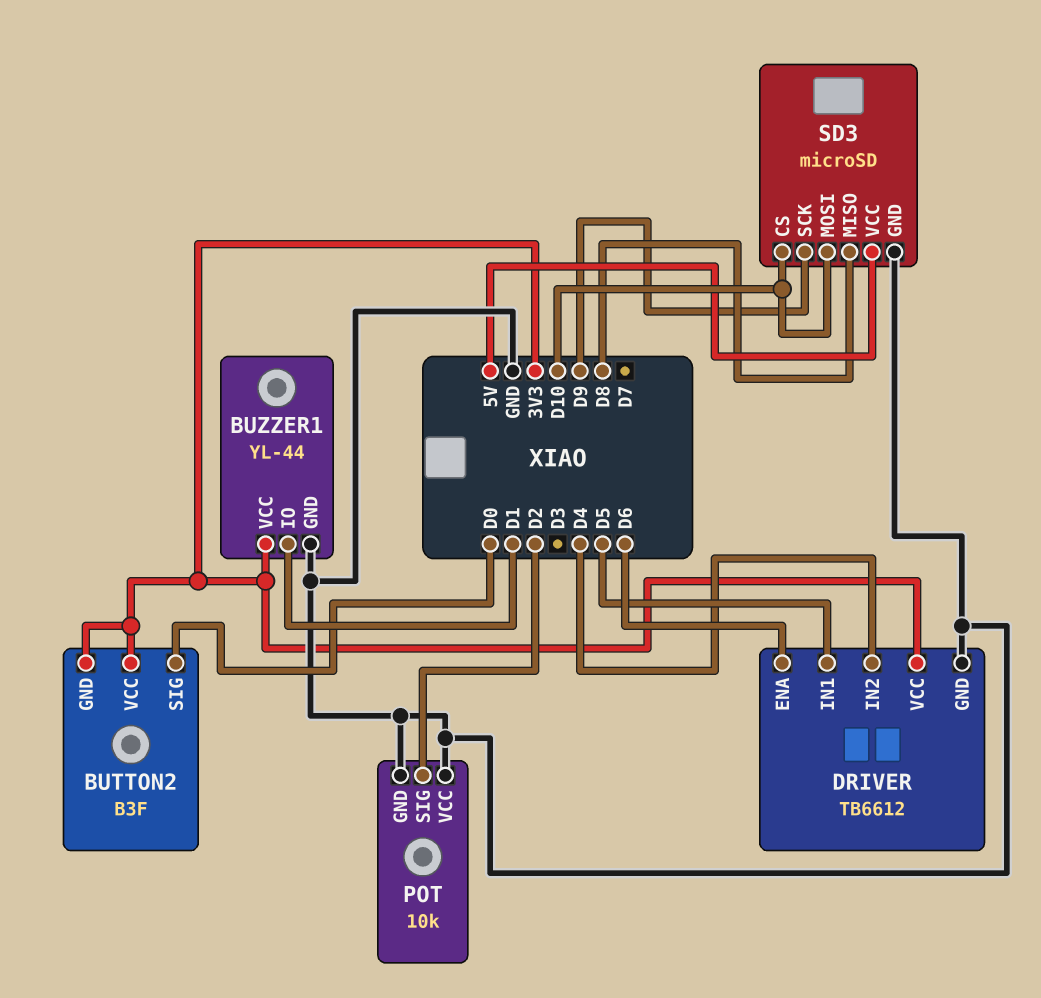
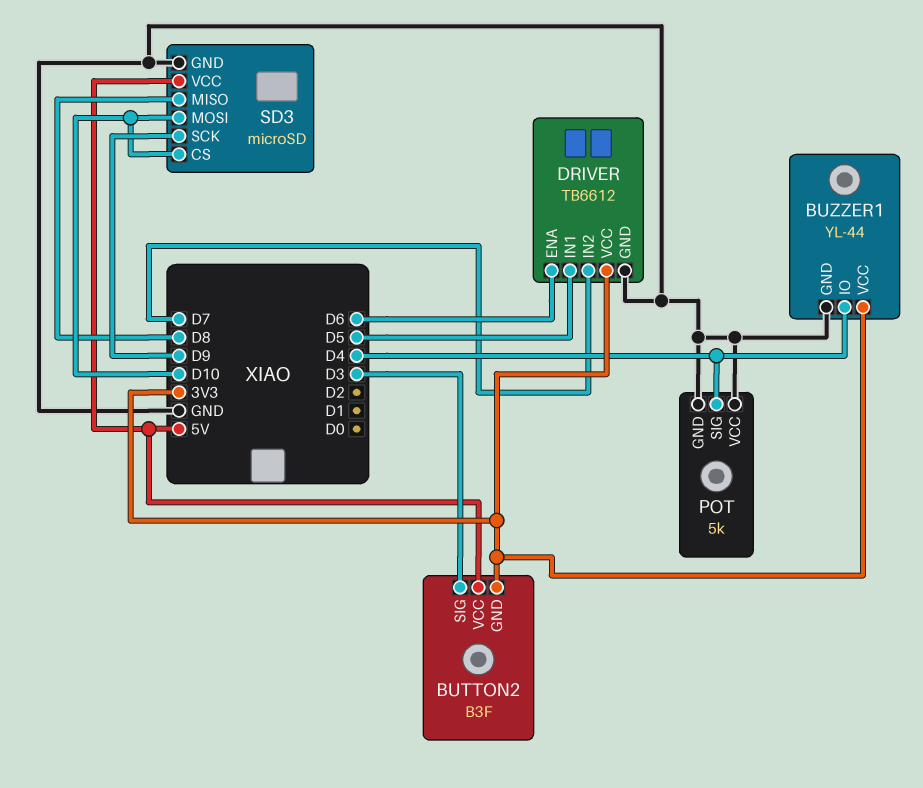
BUTTON2 pin SIG: D0 -> D3
BUTTON2 pin VCC: 3V3 -> 5V
BUZZER1 pin IO: D1 -> D4
DRIVER pin IN2: D4 -> D7
POT: 10k -> 5k
POT pin SIG: D2 -> D4

